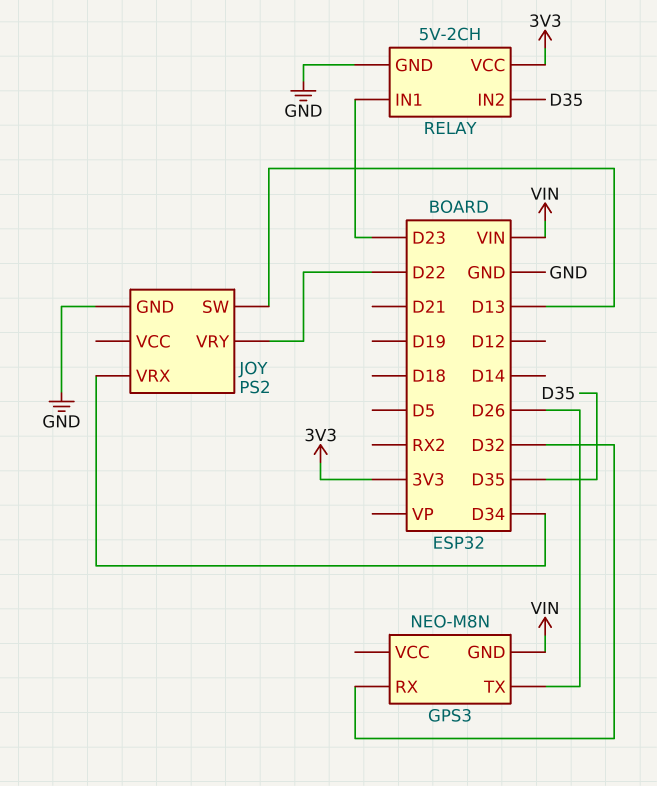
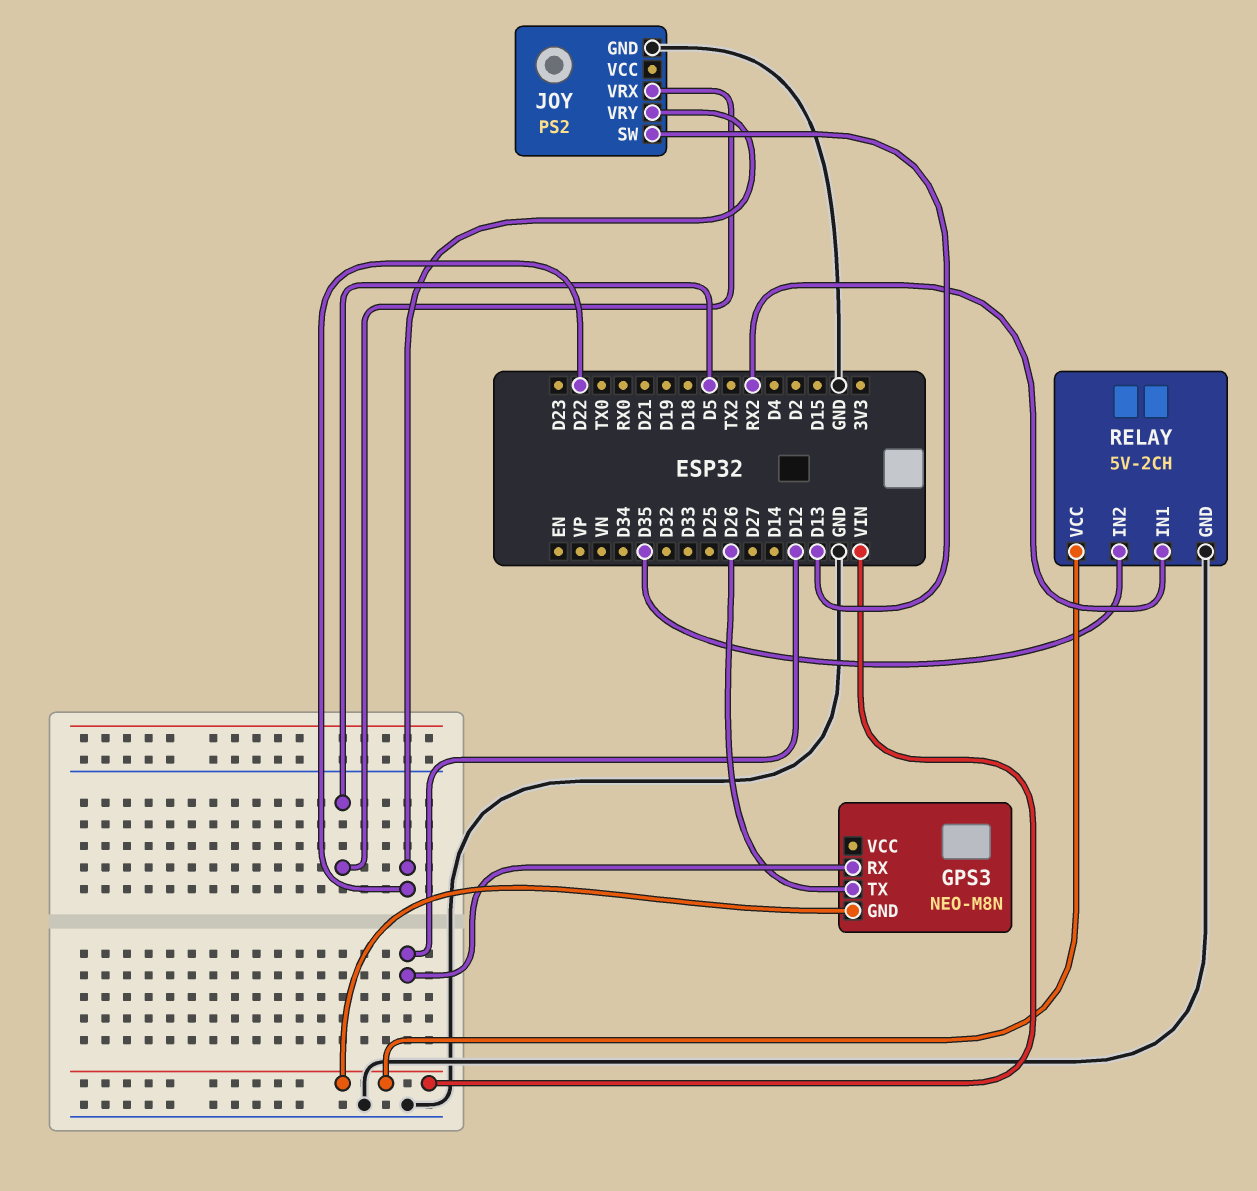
GPS3 pin RX: D32 -> D12
JOY pin VRX: D34 -> D5
RELAY pin IN1: D23 -> RX2
RELAY pin VCC: 3V3 -> VIN

